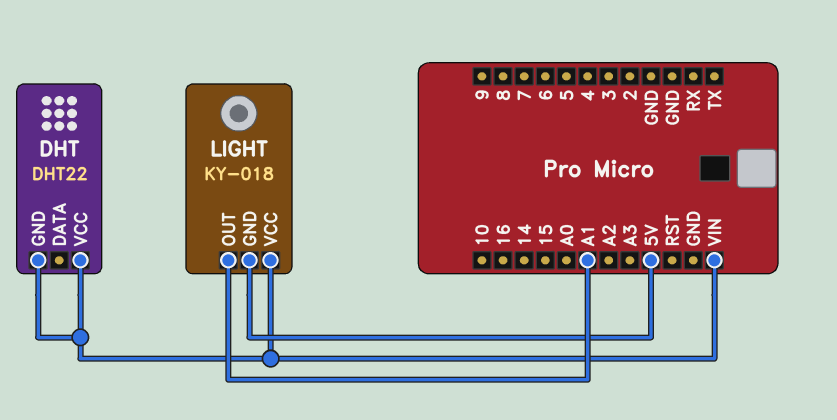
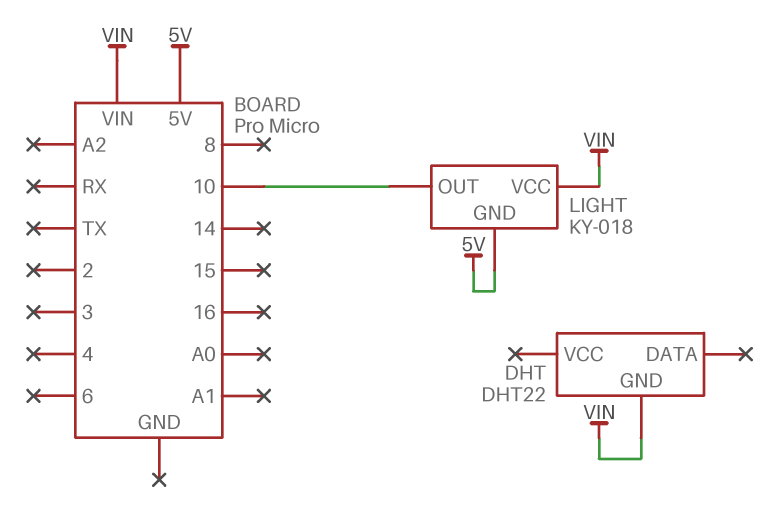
DHT pin VCC: VIN -> none
LIGHT pin OUT: A1 -> 10

